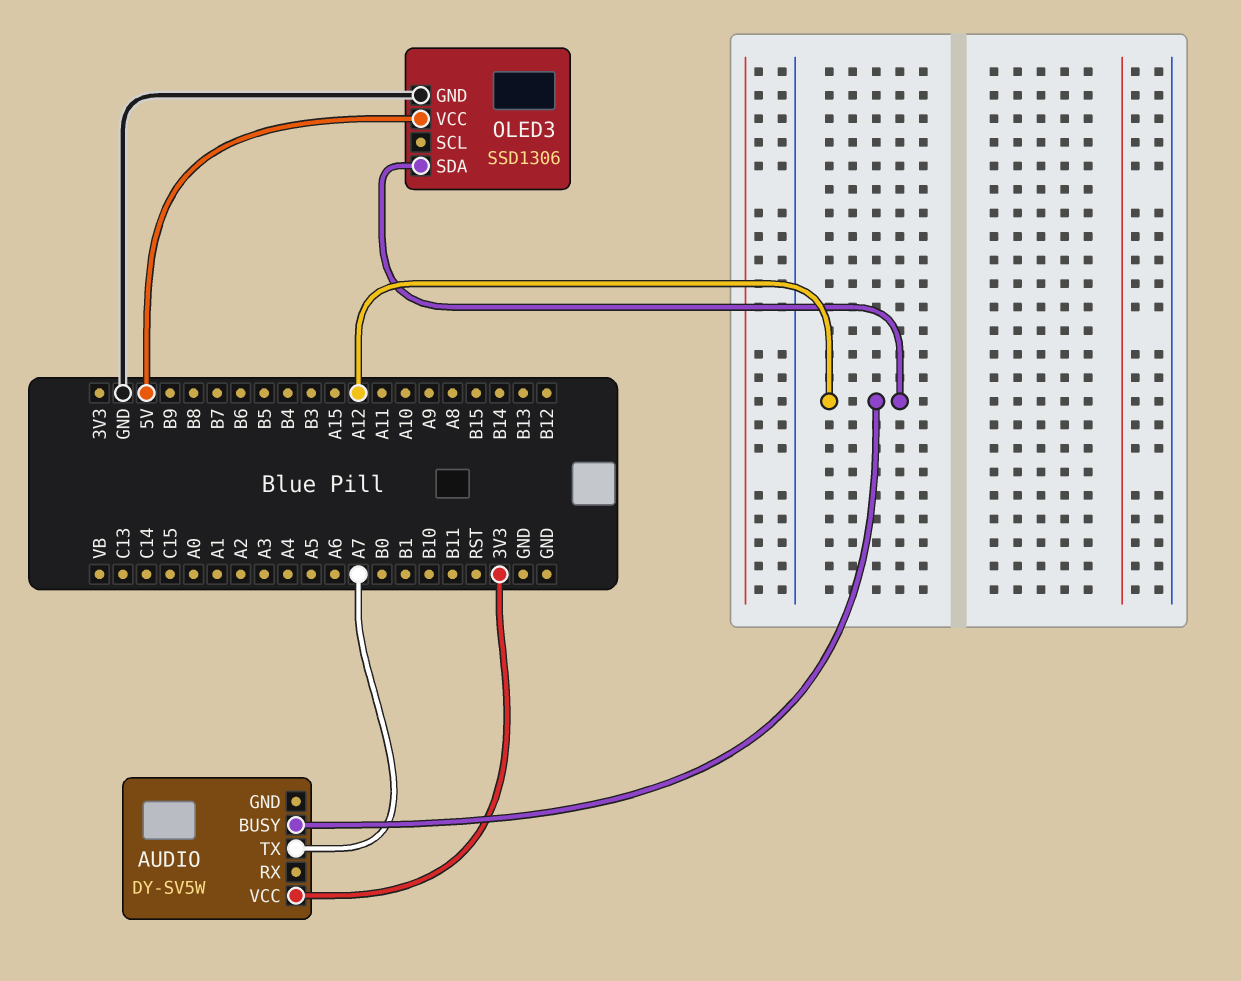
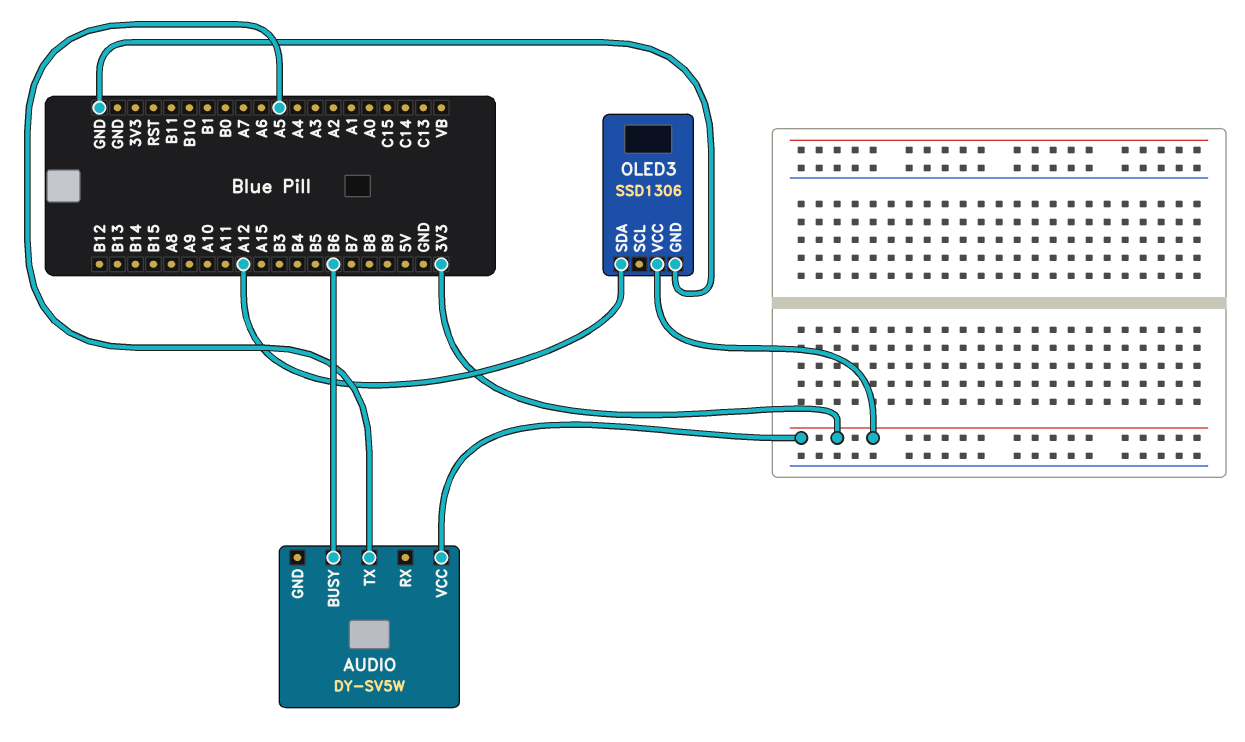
AUDIO pin BUSY: A12 -> B6
AUDIO pin TX: A7 -> A5
OLED3 pin VCC: 5V -> 3V3

